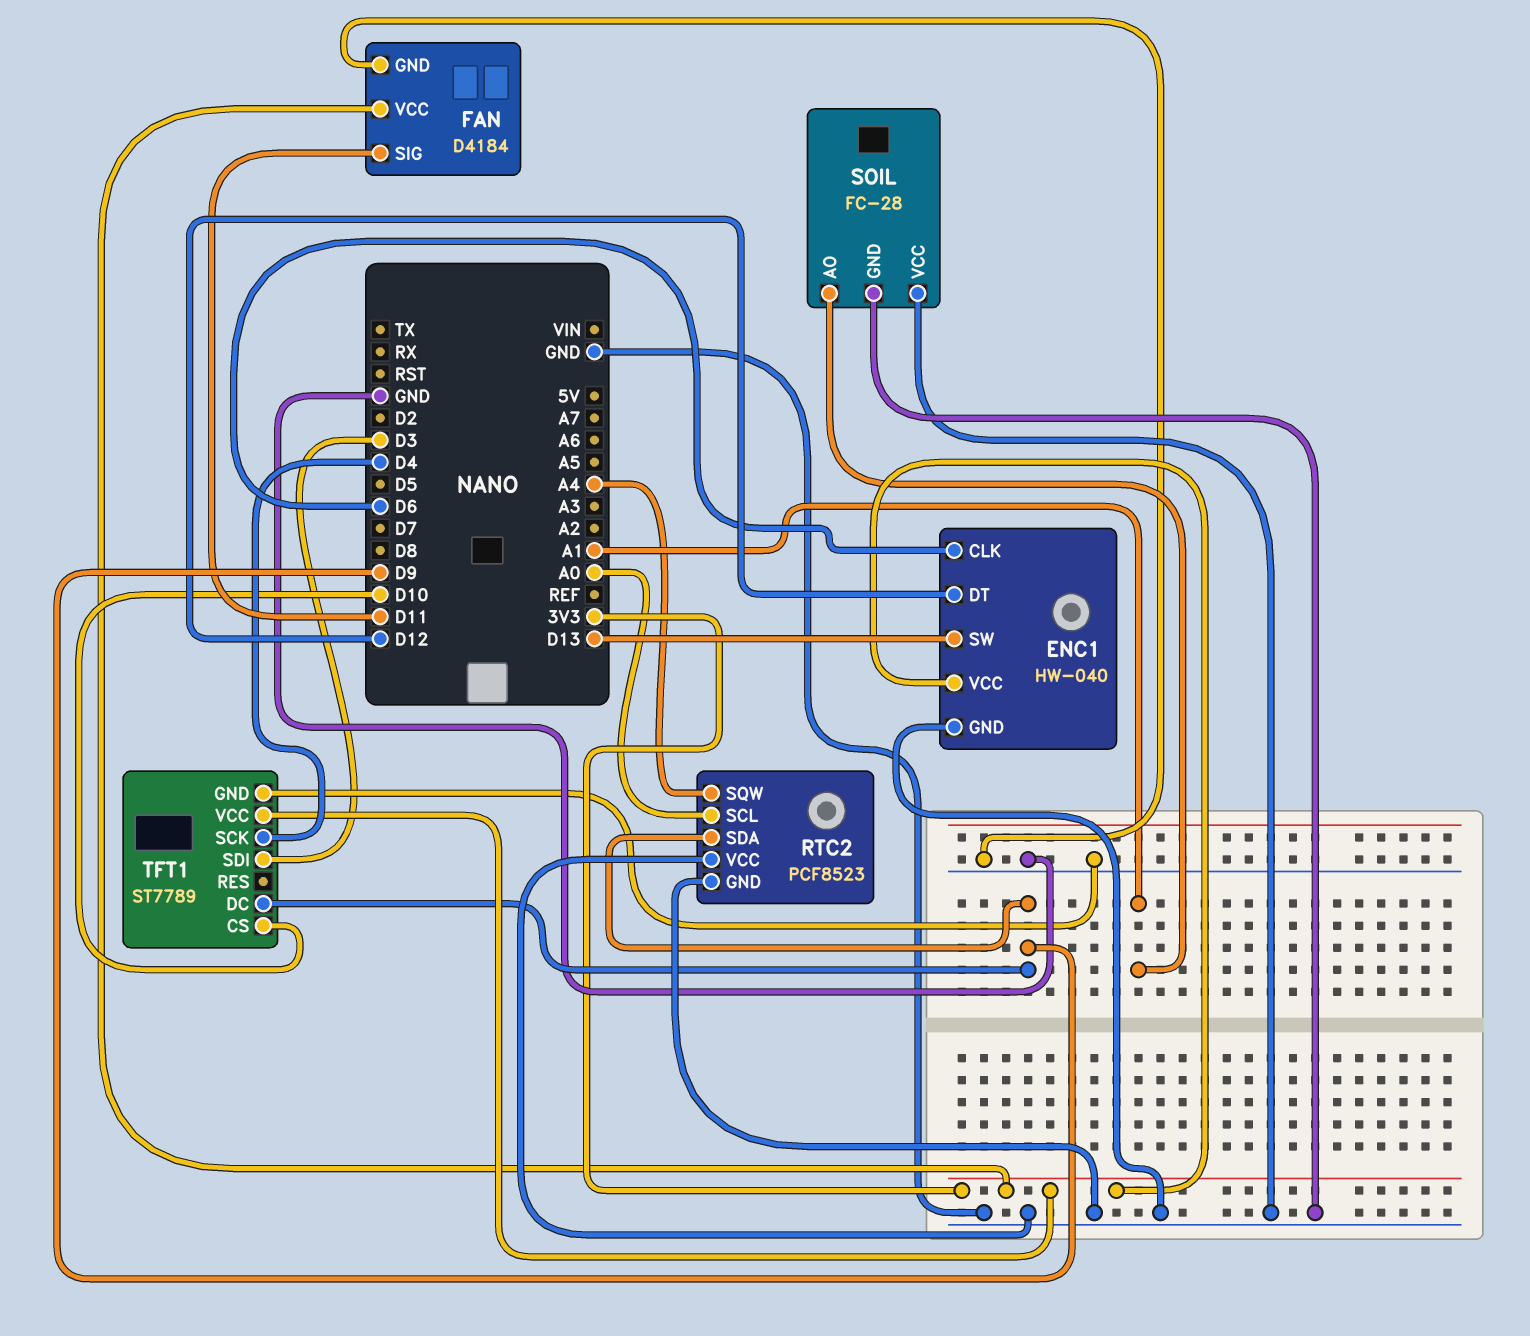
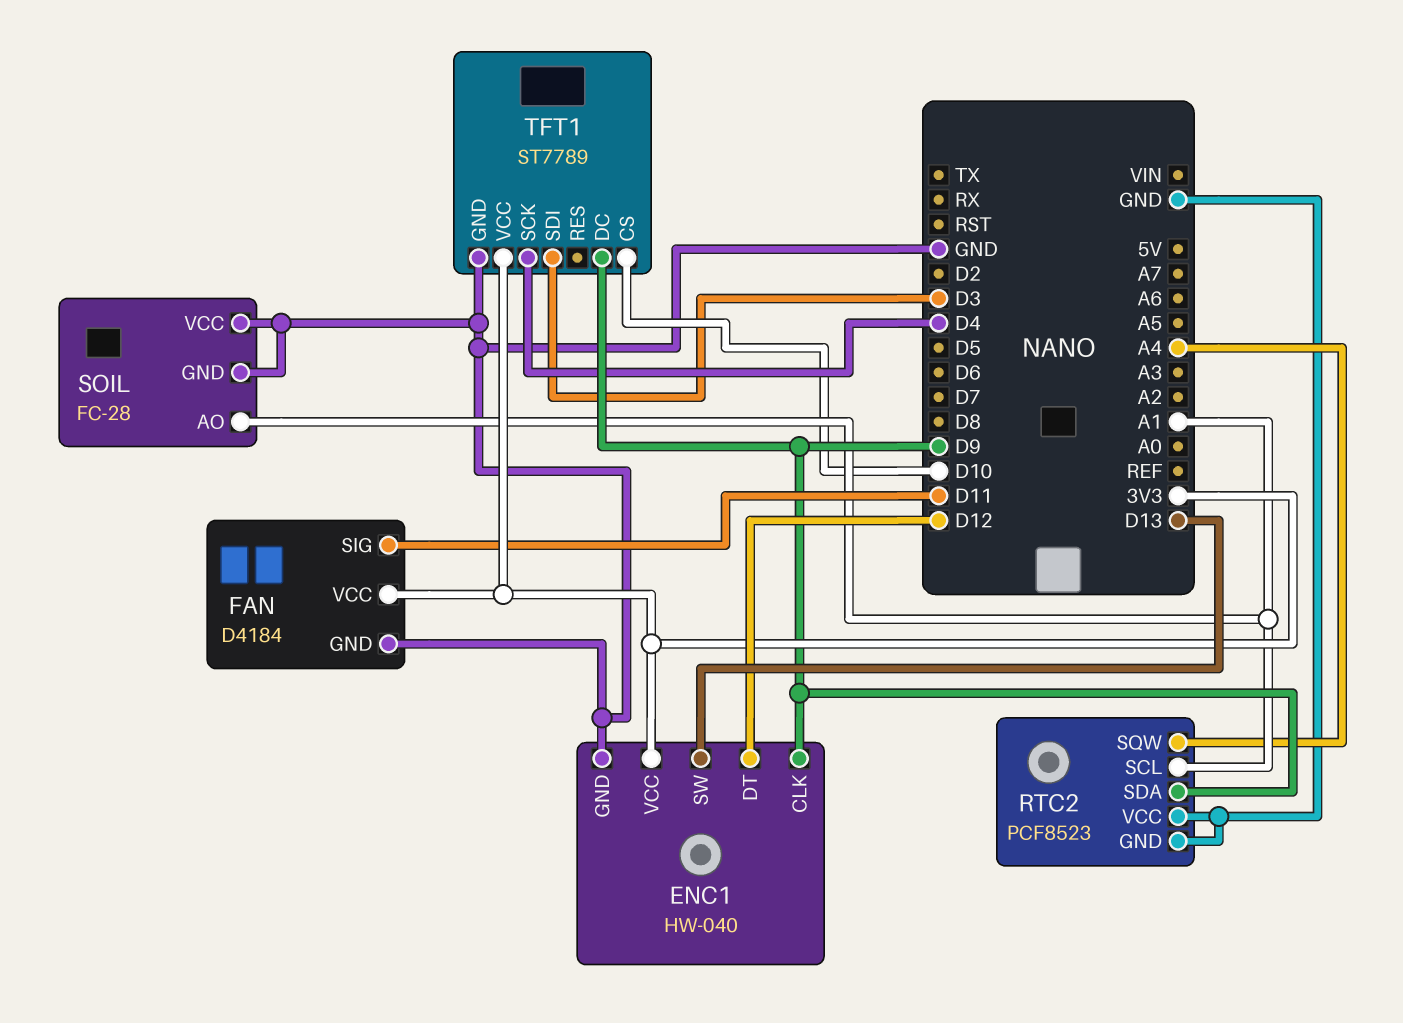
ENC1 pin CLK: D6 -> D9
RTC2 pin SCL: A0 -> A1

